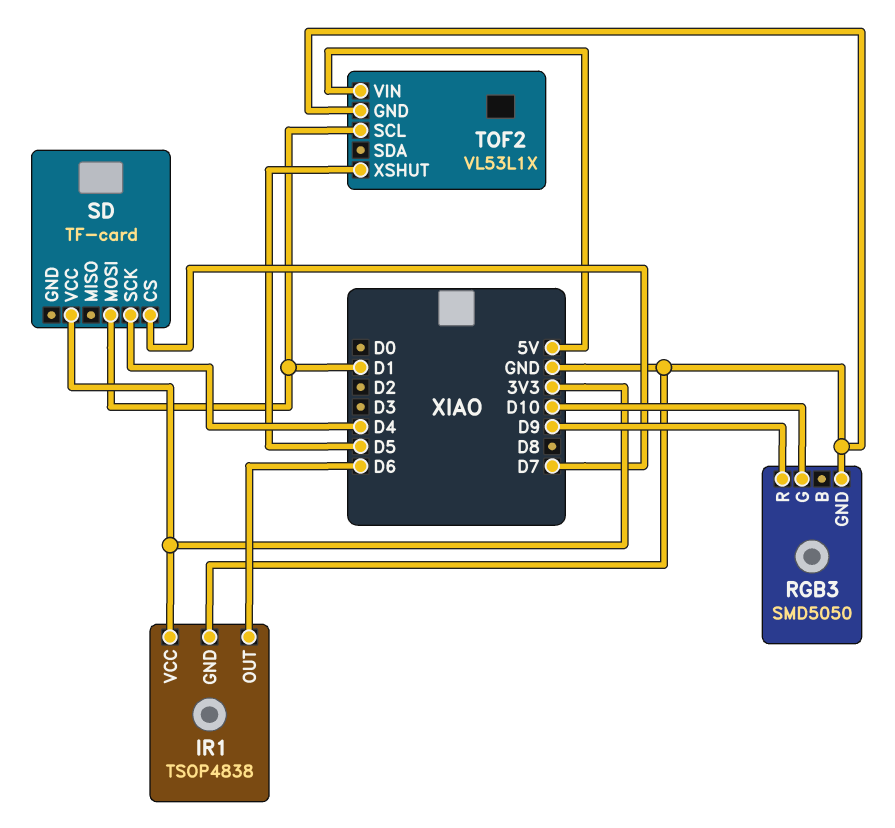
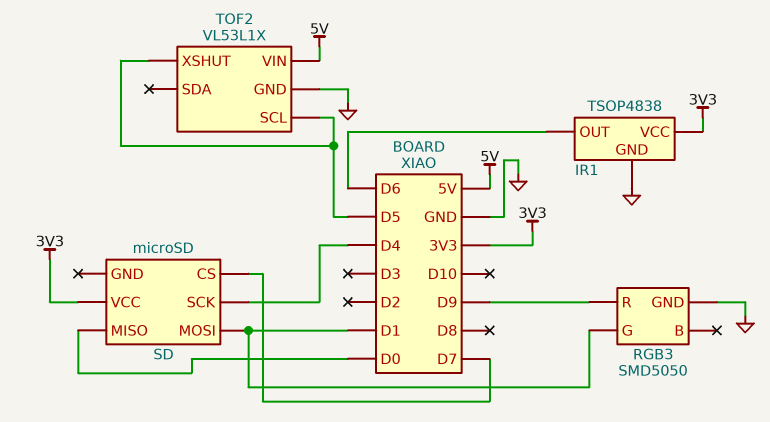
RGB3 pin G: D10 -> D1
SD: TF-card -> microSD
SD pin MISO: none -> D0
TOF2 pin SCL: D1 -> D5

